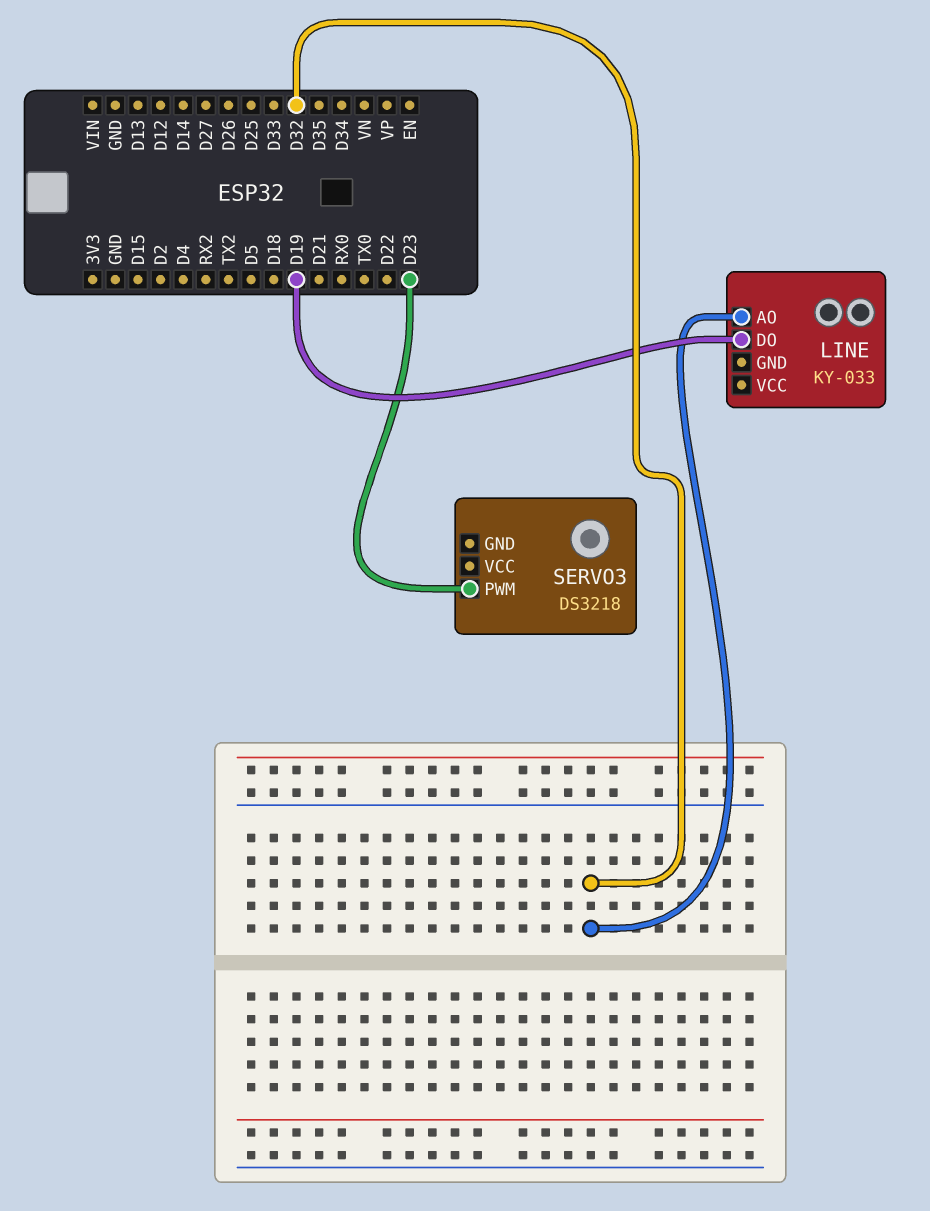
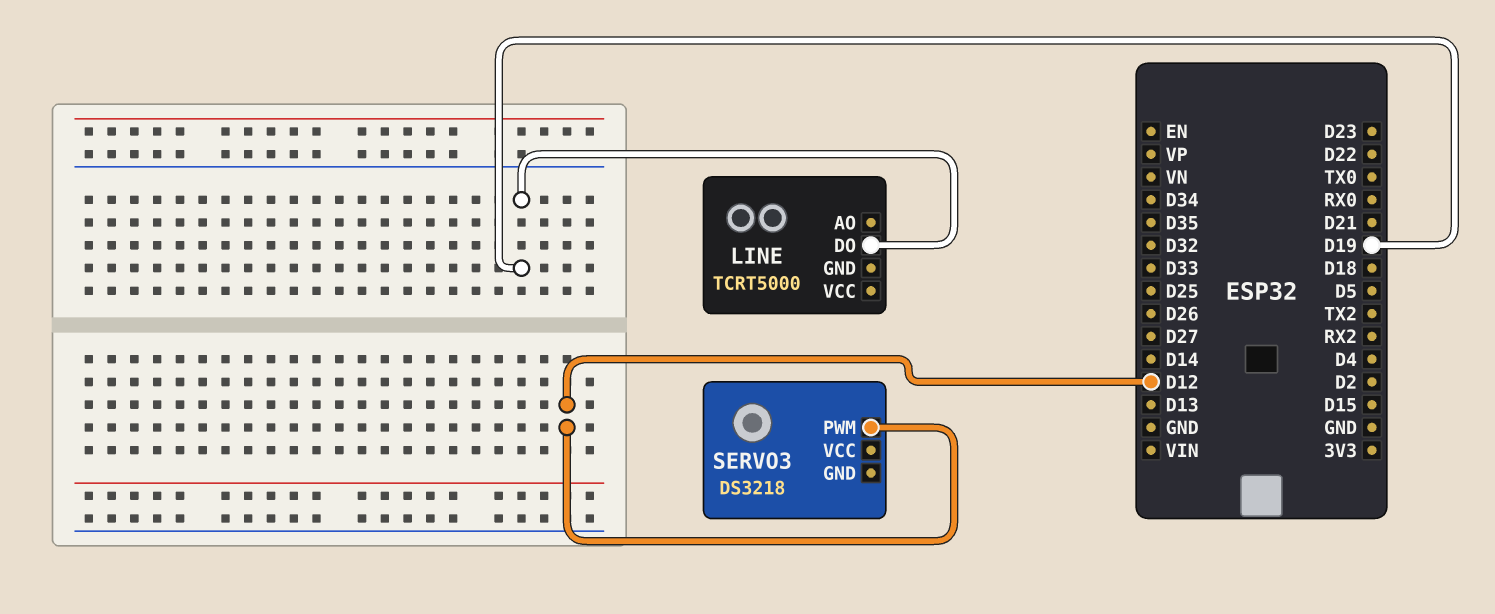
LINE: KY-033 -> TCRT5000
LINE pin AO: D32 -> none
SERVO3 pin PWM: D23 -> D12

